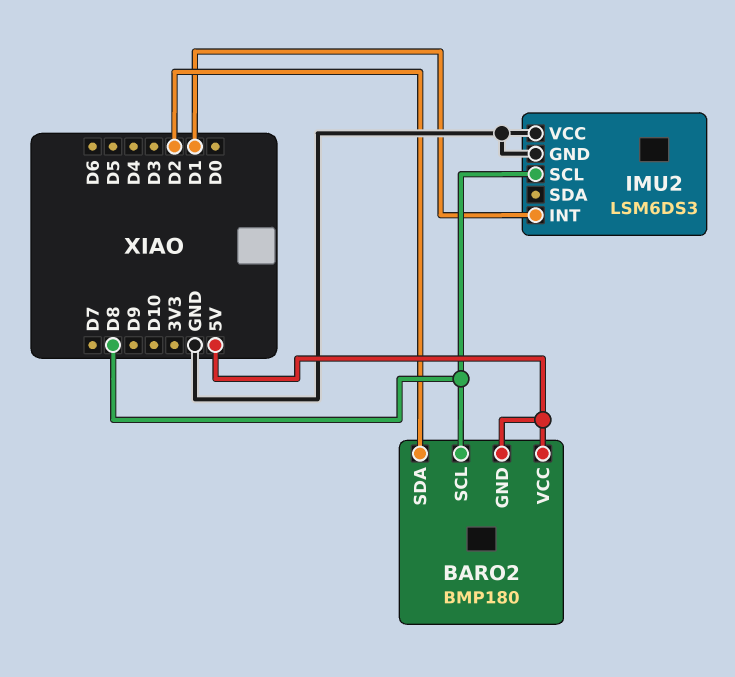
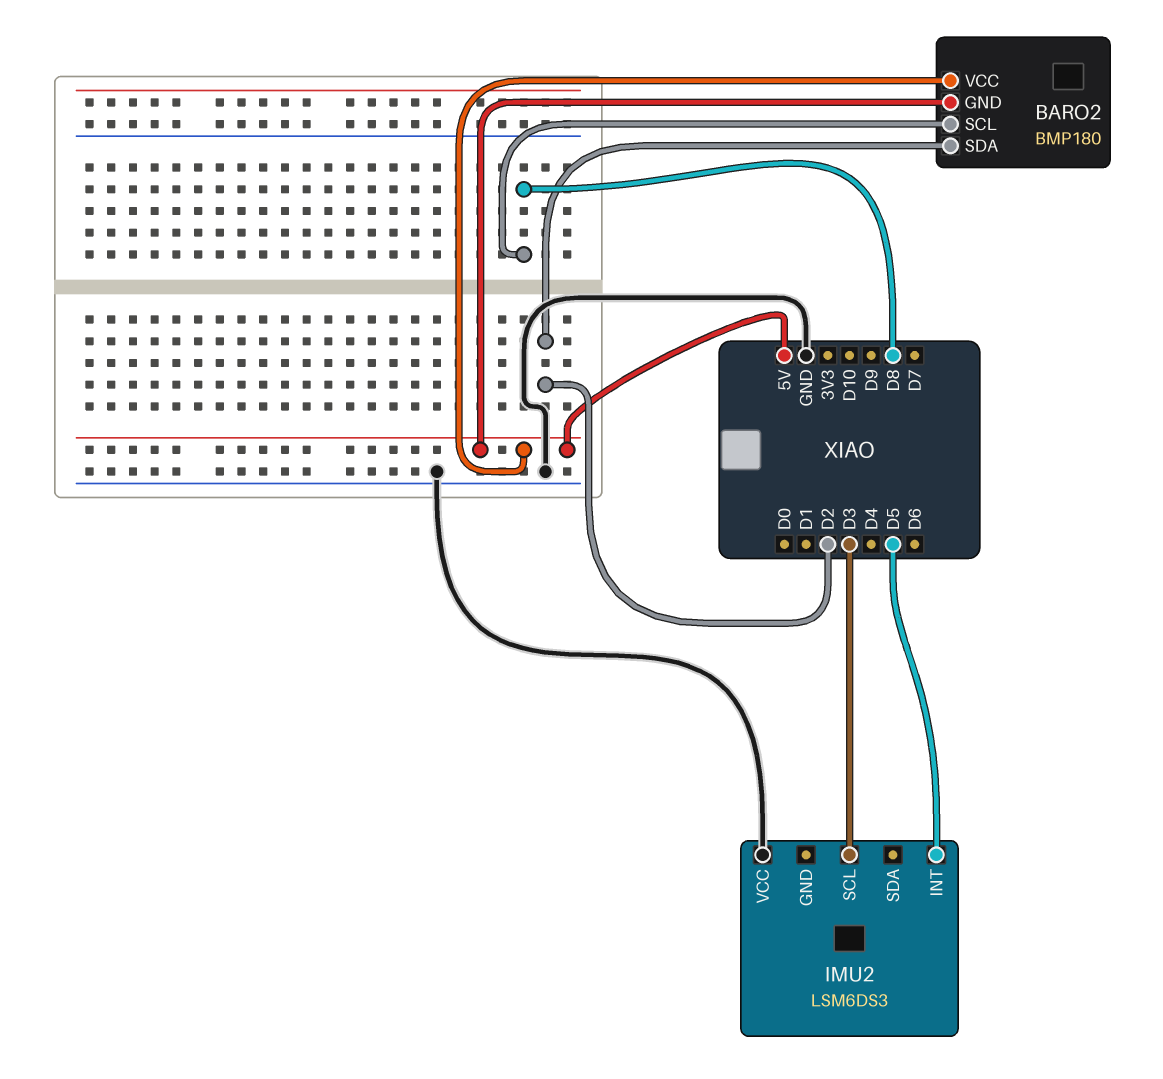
IMU2 pin GND: GND -> none
IMU2 pin INT: D1 -> D5
IMU2 pin SCL: D8 -> D3

